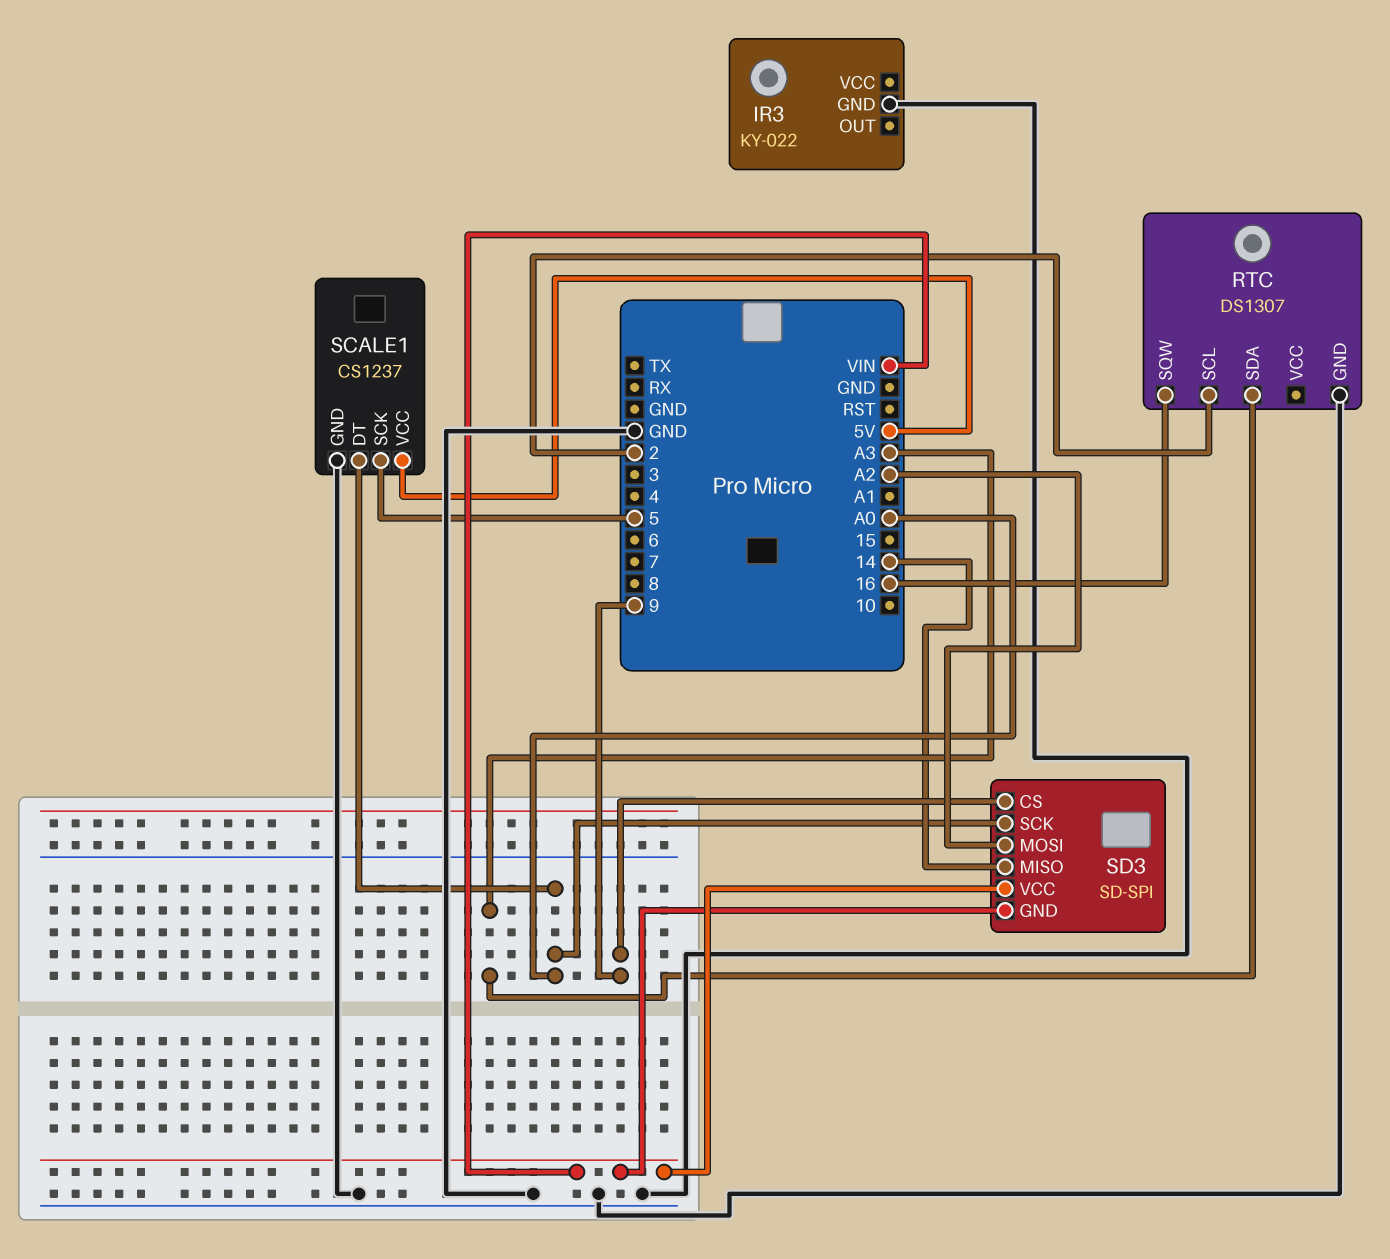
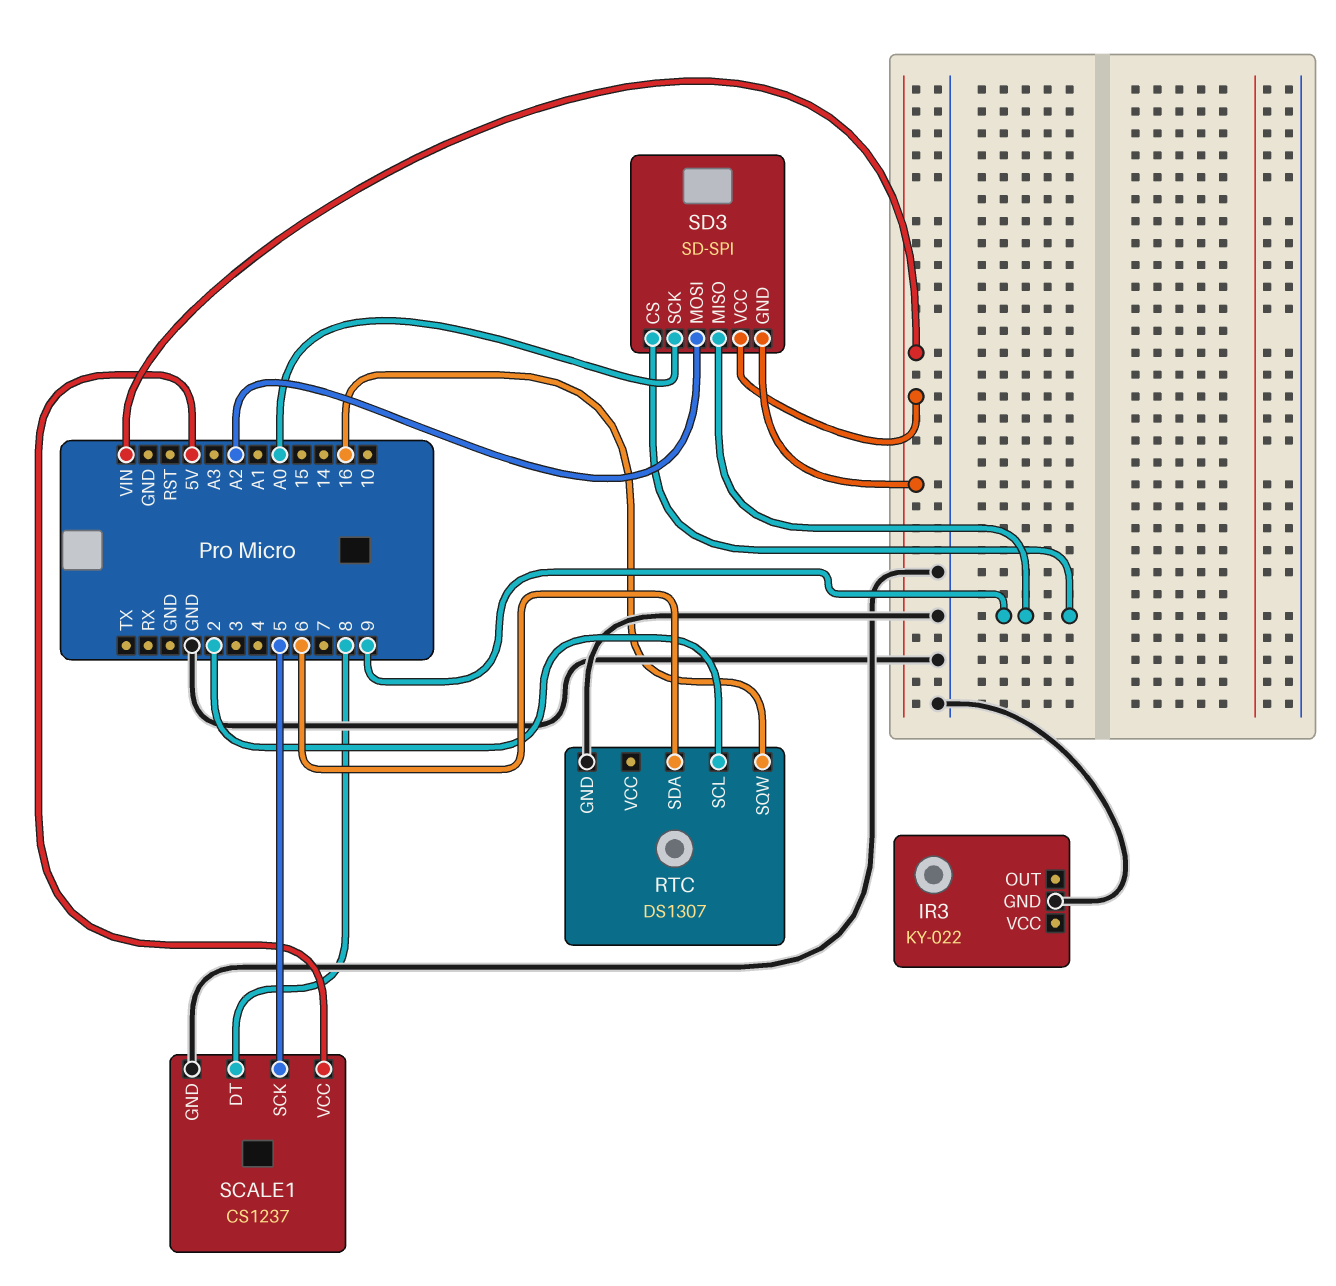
RTC pin SDA: A3 -> 6
SCALE1 pin DT: A0 -> 8
SD3 pin MISO: 14 -> 9

